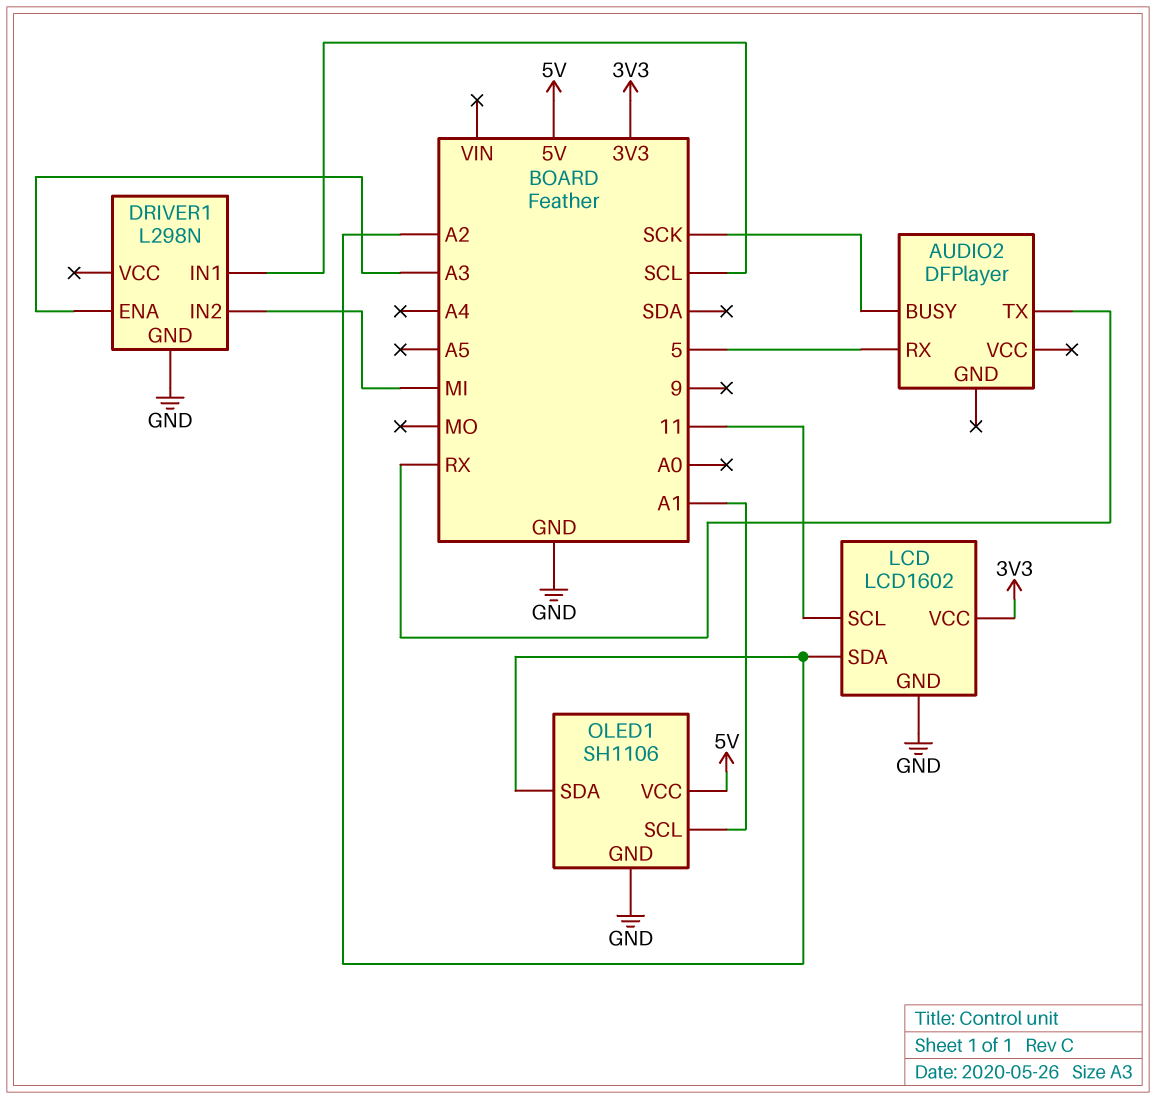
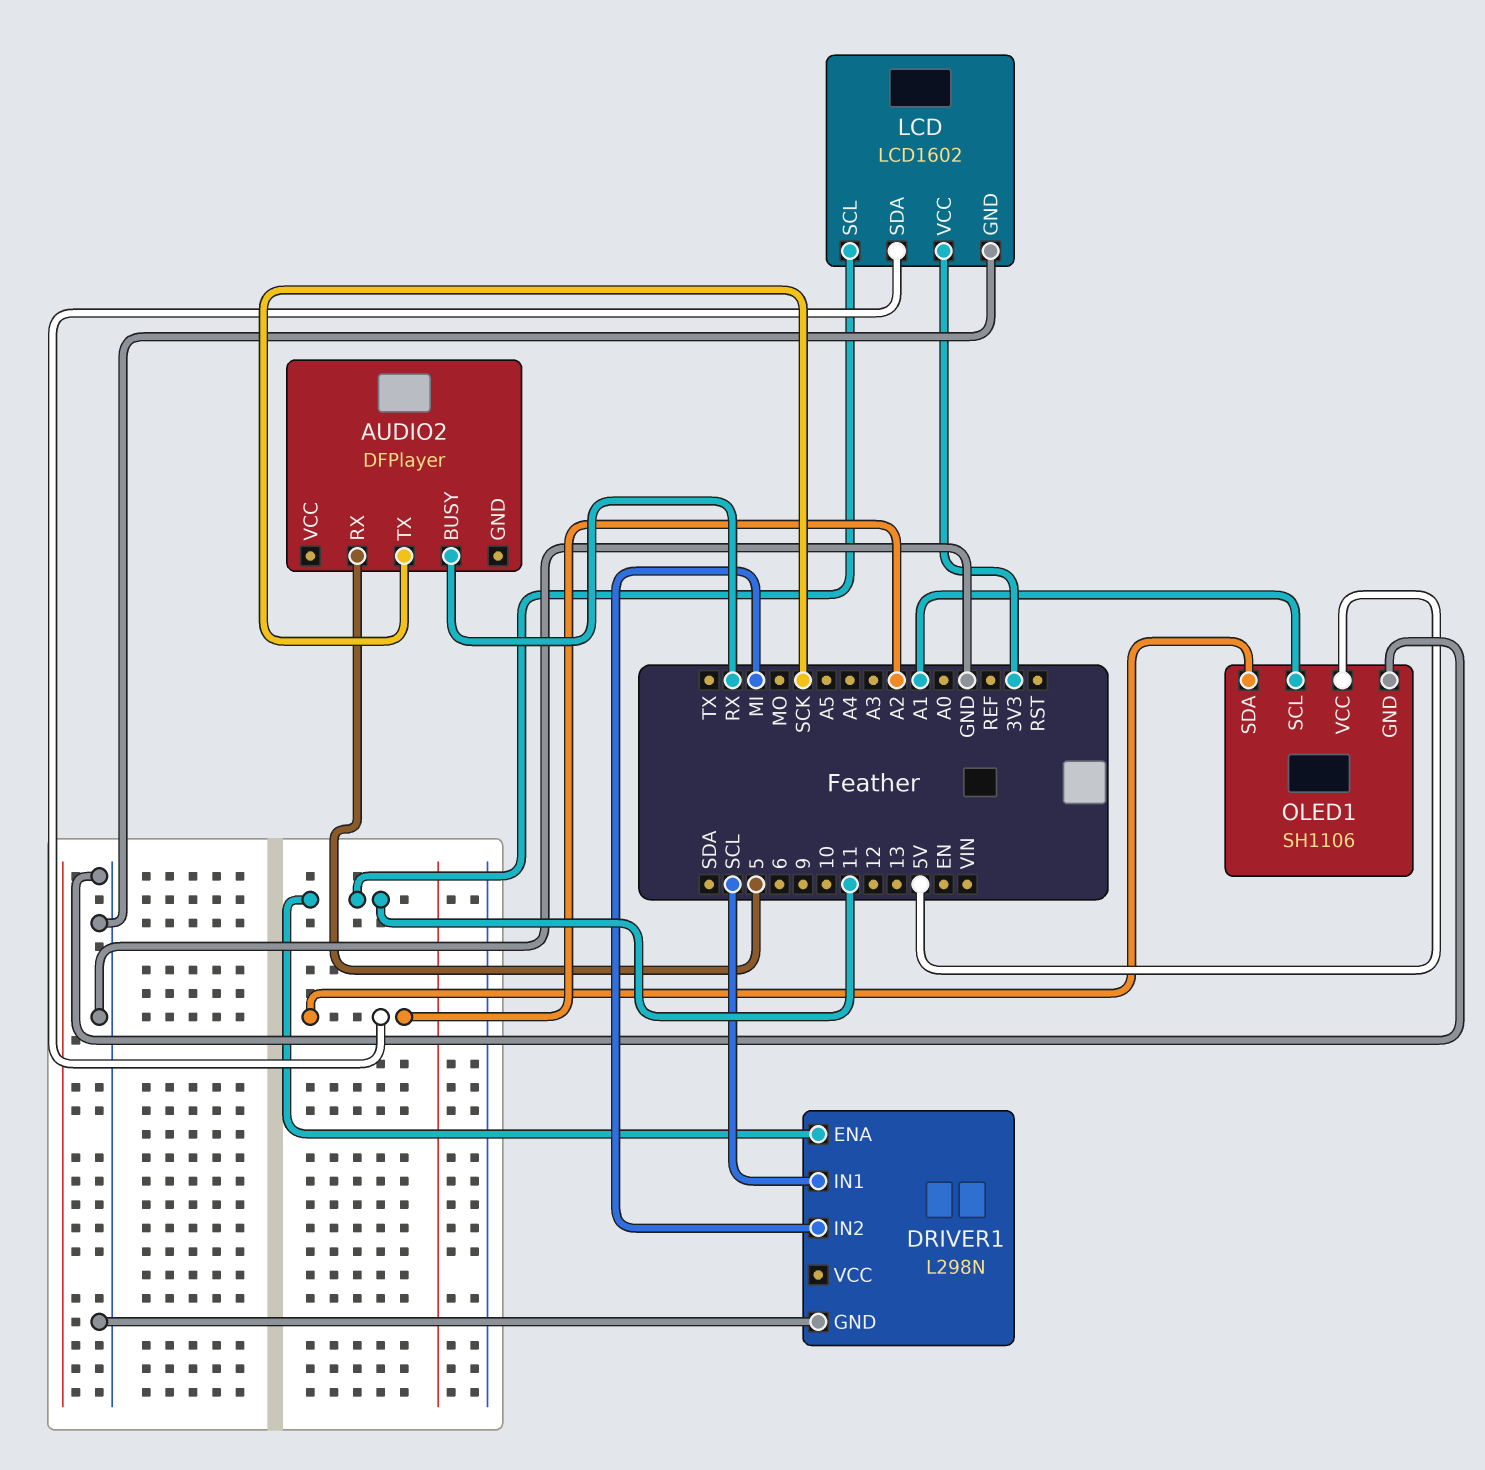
AUDIO2 pin BUSY: SCK -> RX
AUDIO2 pin TX: RX -> SCK
DRIVER1 pin ENA: A3 -> 11

